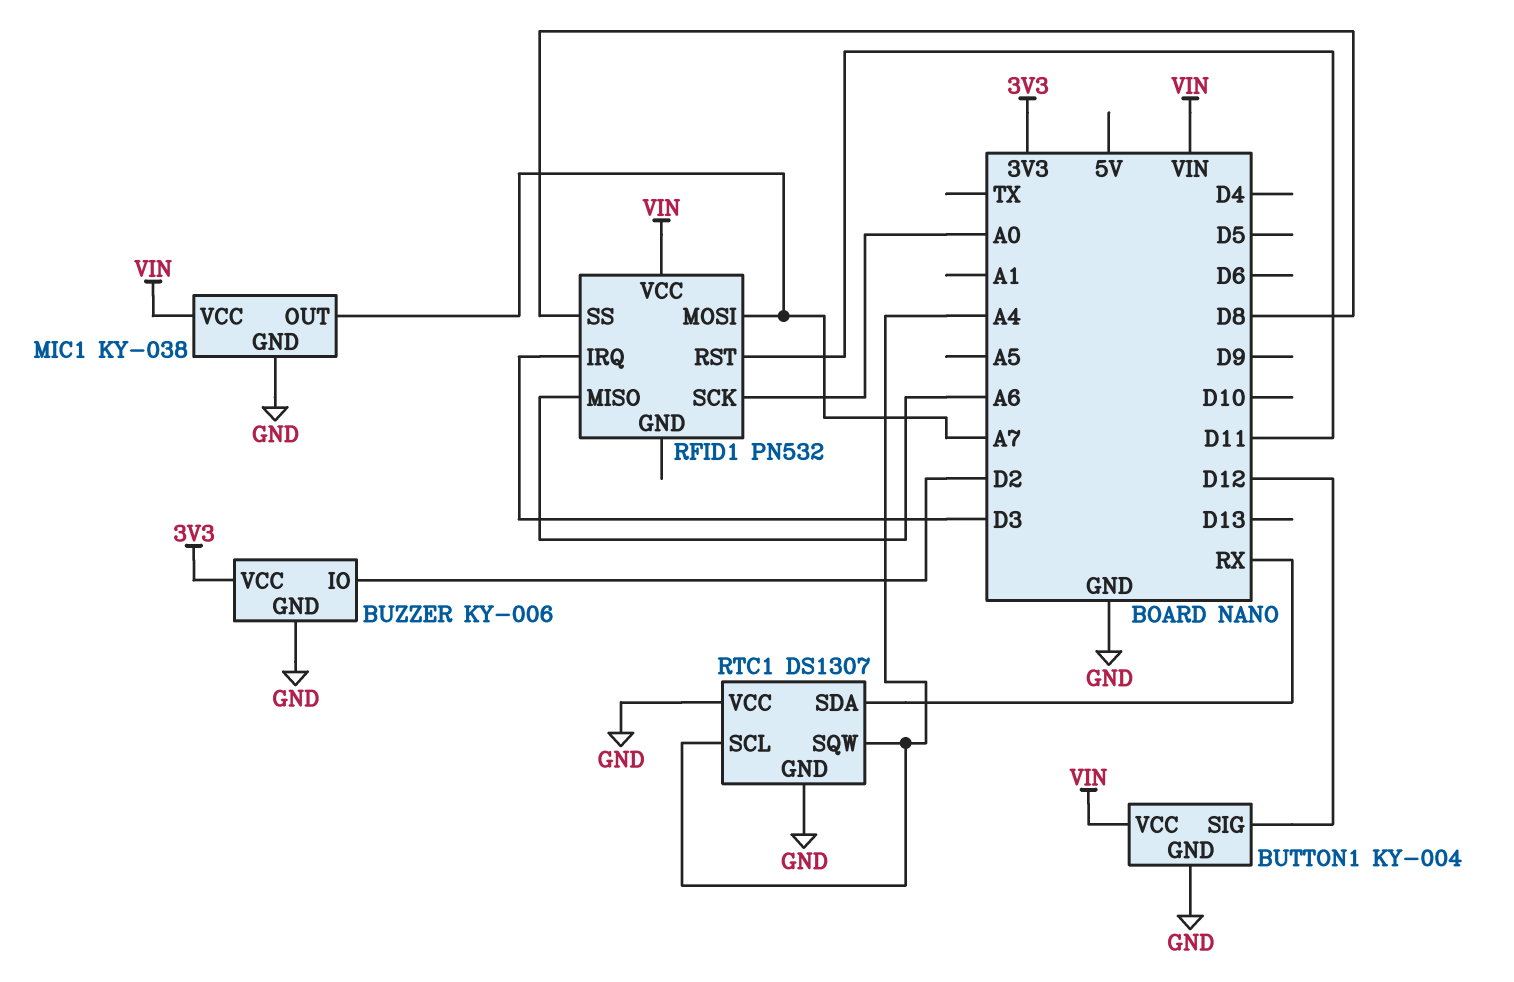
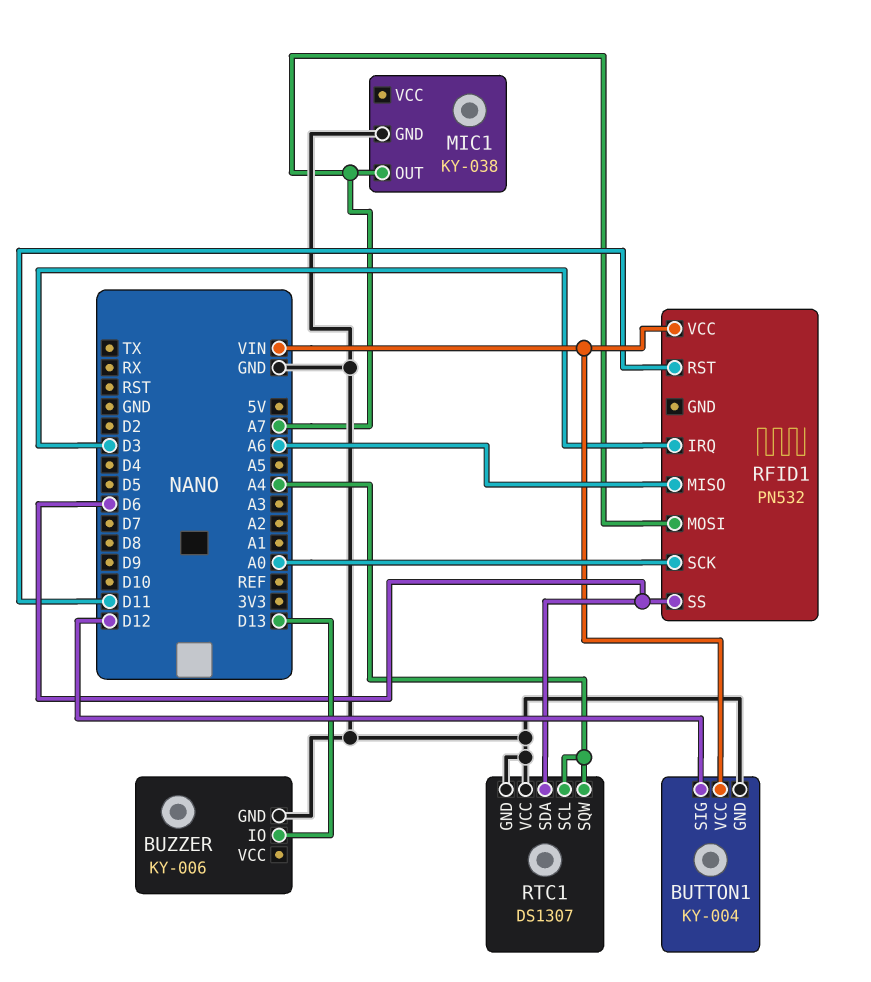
BUZZER pin IO: D2 -> D13
BUZZER pin VCC: 3V3 -> none
MIC1 pin VCC: VIN -> none
RFID1 pin SS: D8 -> D6
RTC1 pin SDA: RX -> D6

